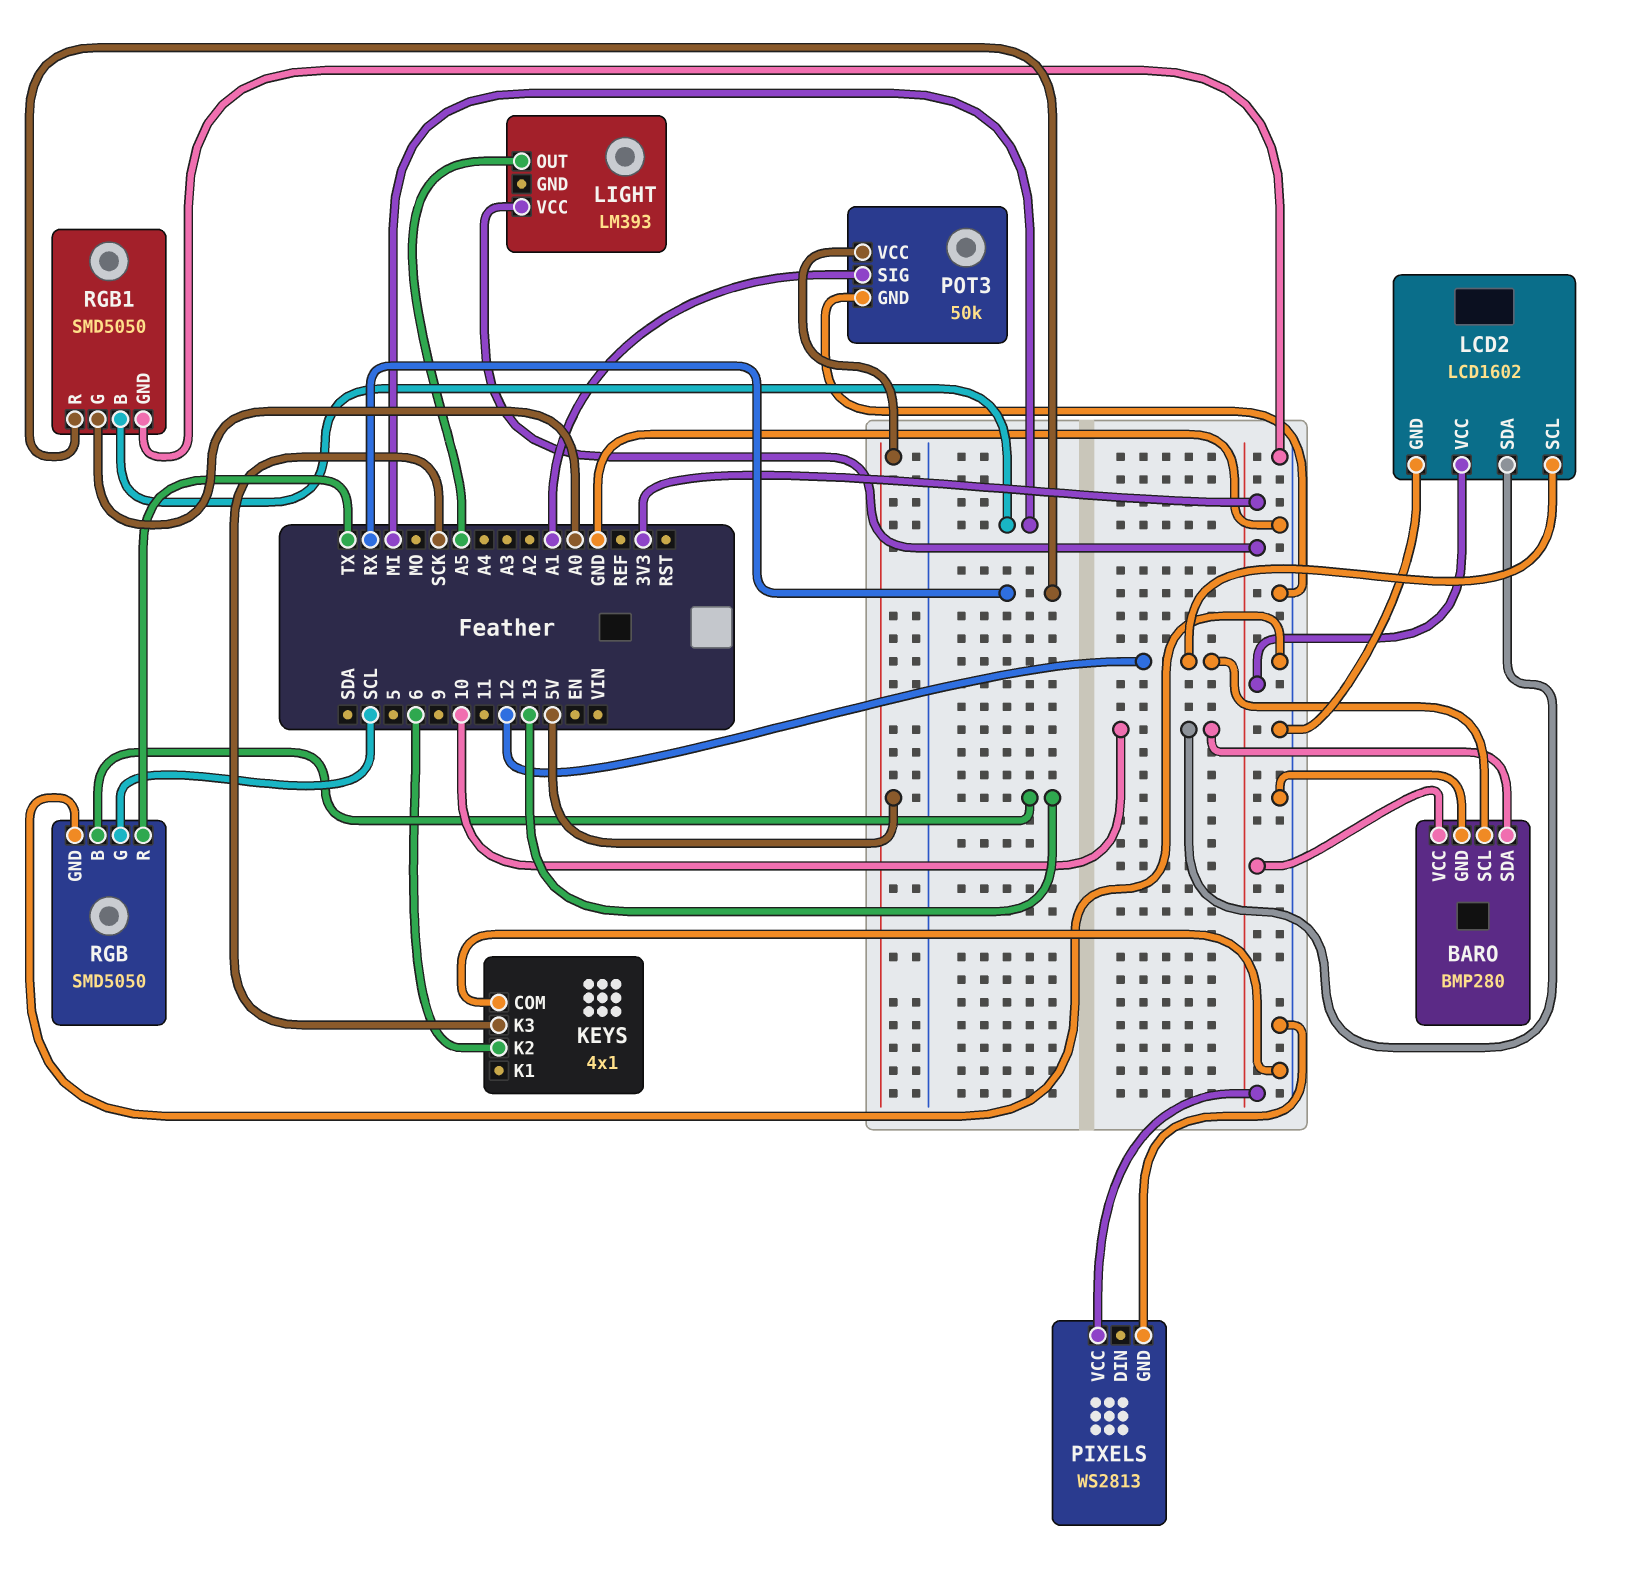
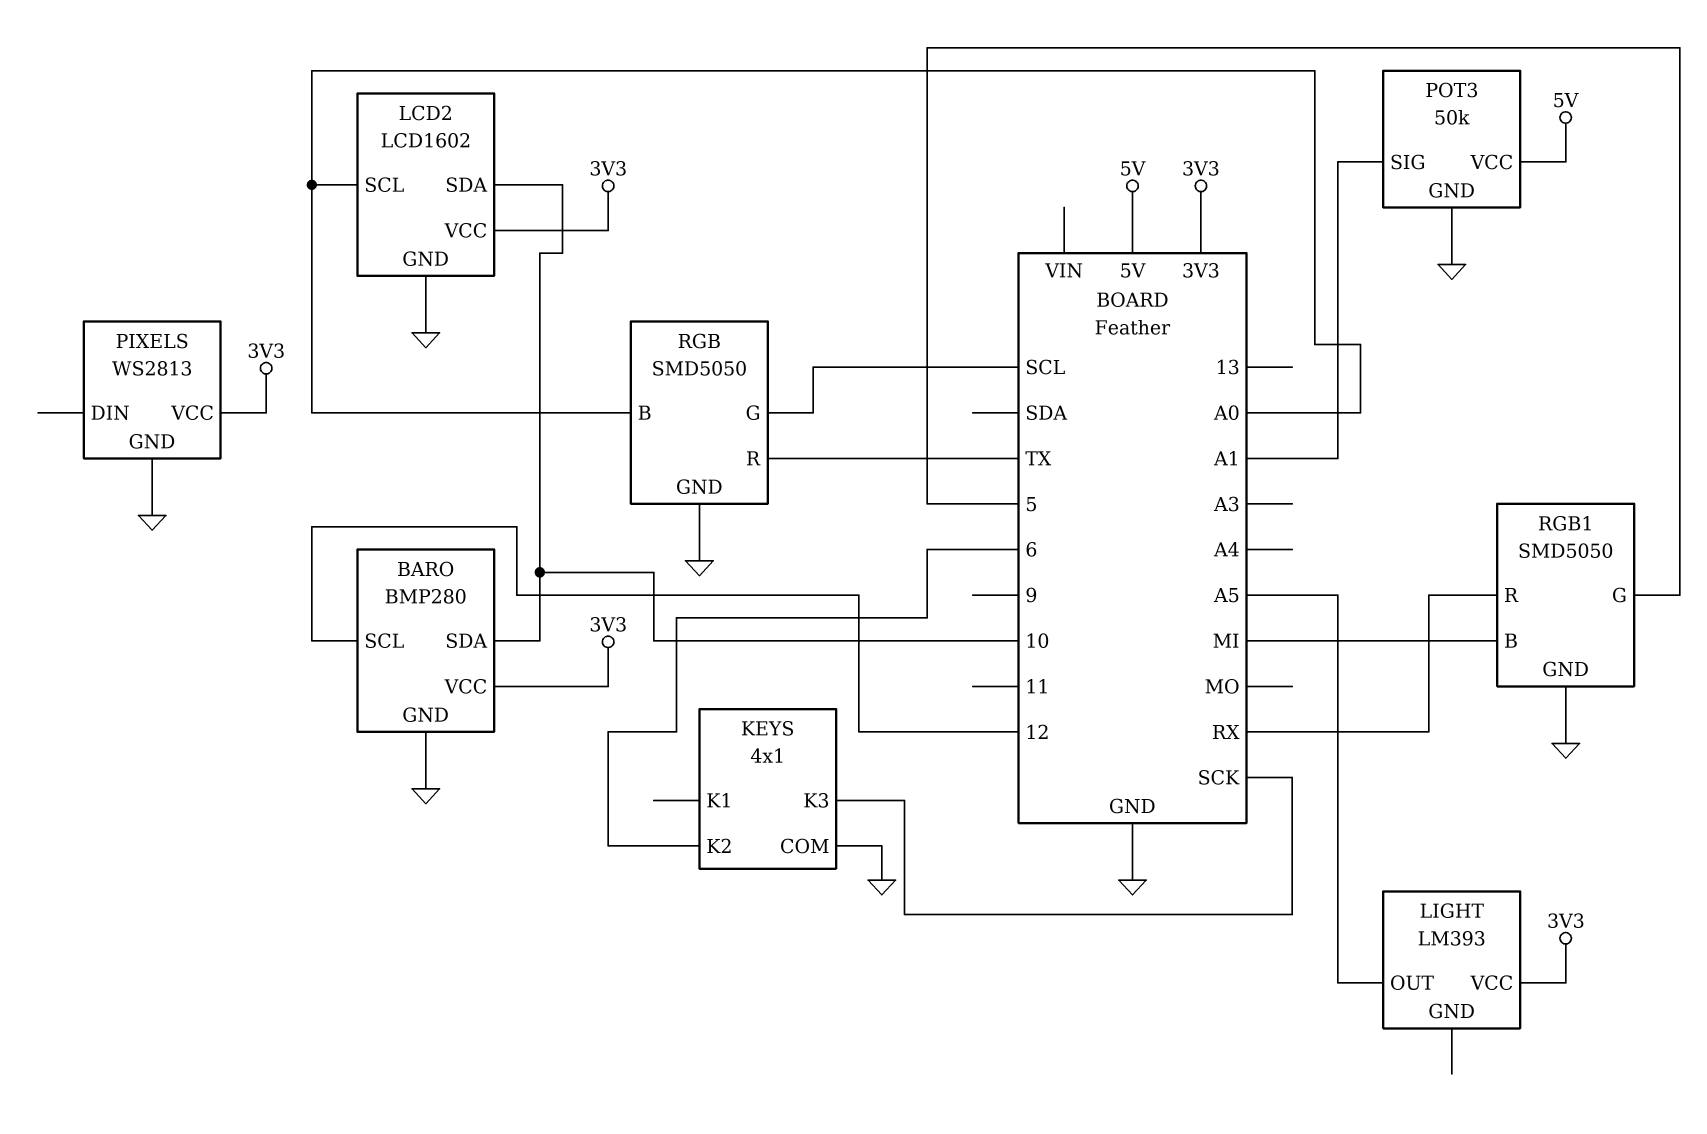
LCD2 pin SCL: 12 -> A0
RGB pin B: 13 -> A0
RGB1 pin G: A0 -> 5

